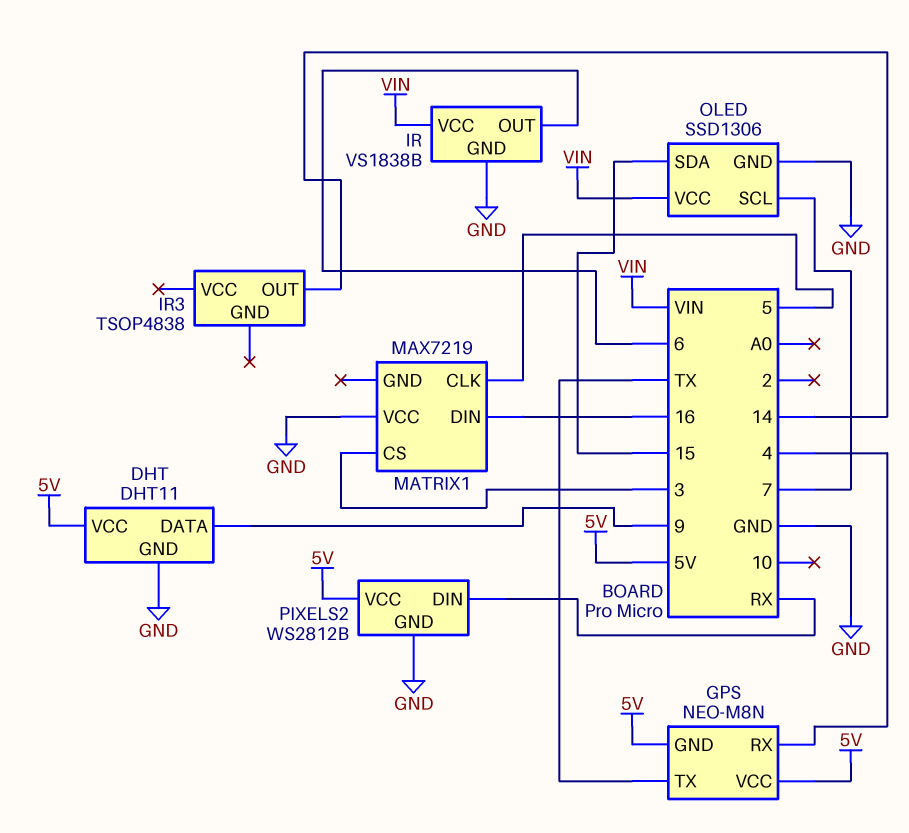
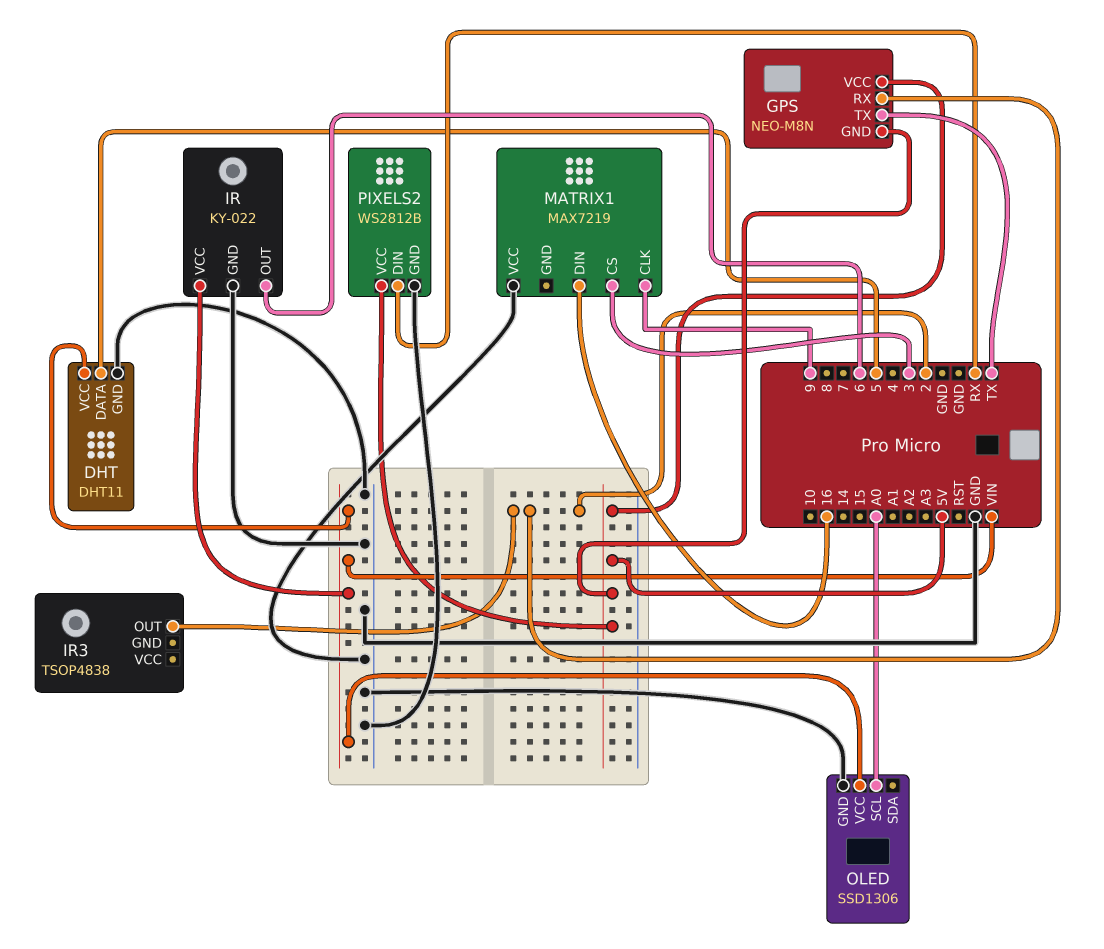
DHT pin DATA: 9 -> 5
DHT pin VCC: 5V -> VIN
GPS pin RX: 4 -> 2
IR: VS1838B -> KY-022
IR3 pin OUT: 14 -> 2
MATRIX1 pin CLK: 5 -> 9
OLED pin SCL: 7 -> A0
OLED pin SDA: 15 -> none

